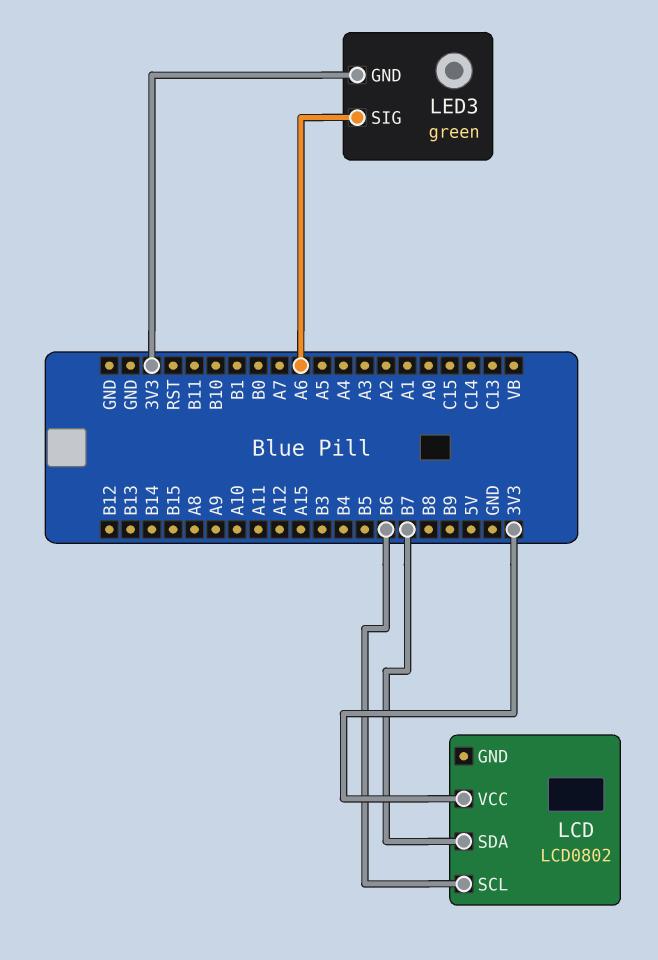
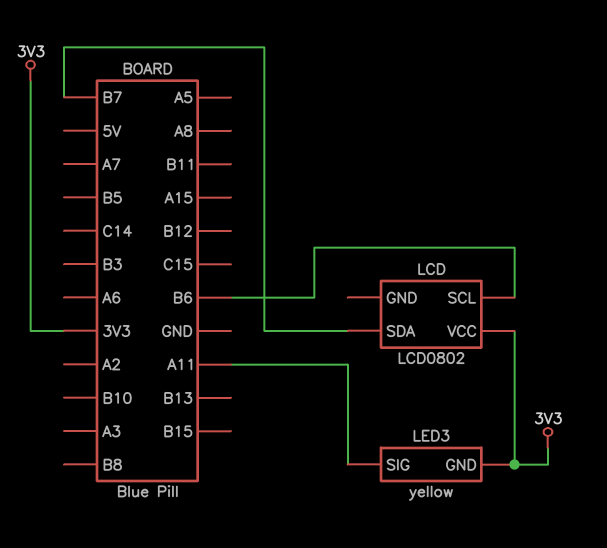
LED3: green -> yellow
LED3 pin SIG: A6 -> A11

